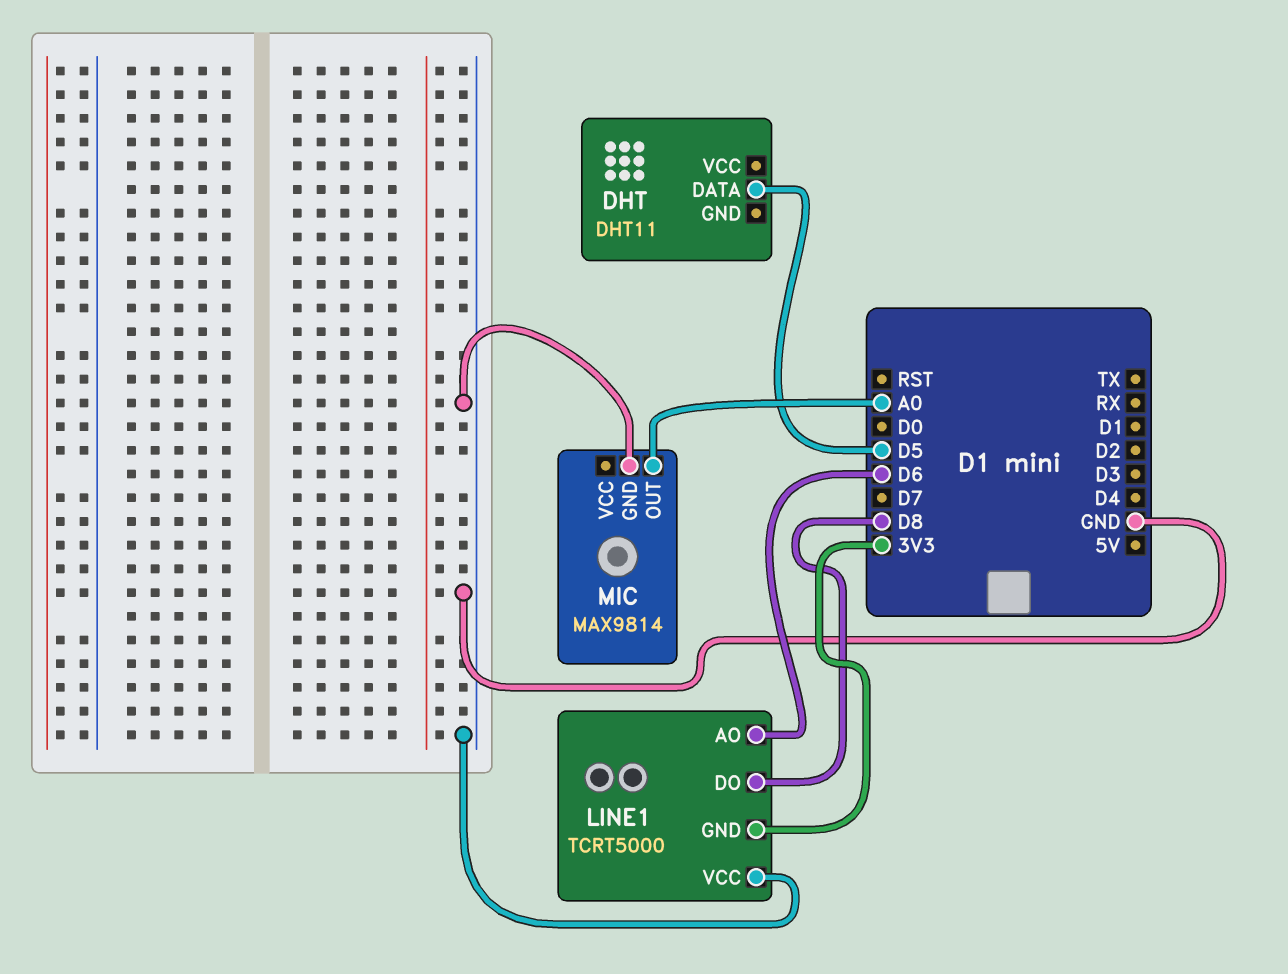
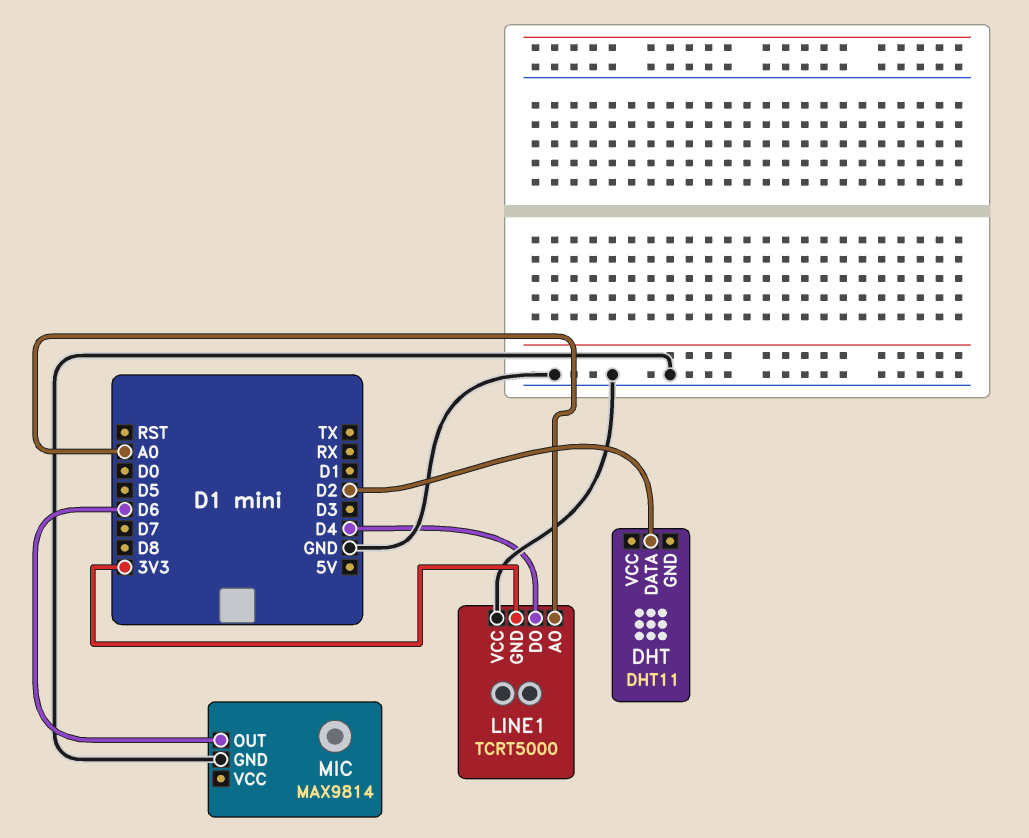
DHT pin DATA: D5 -> D2
LINE1 pin AO: D6 -> A0
LINE1 pin DO: D8 -> D4
MIC pin OUT: A0 -> D6

